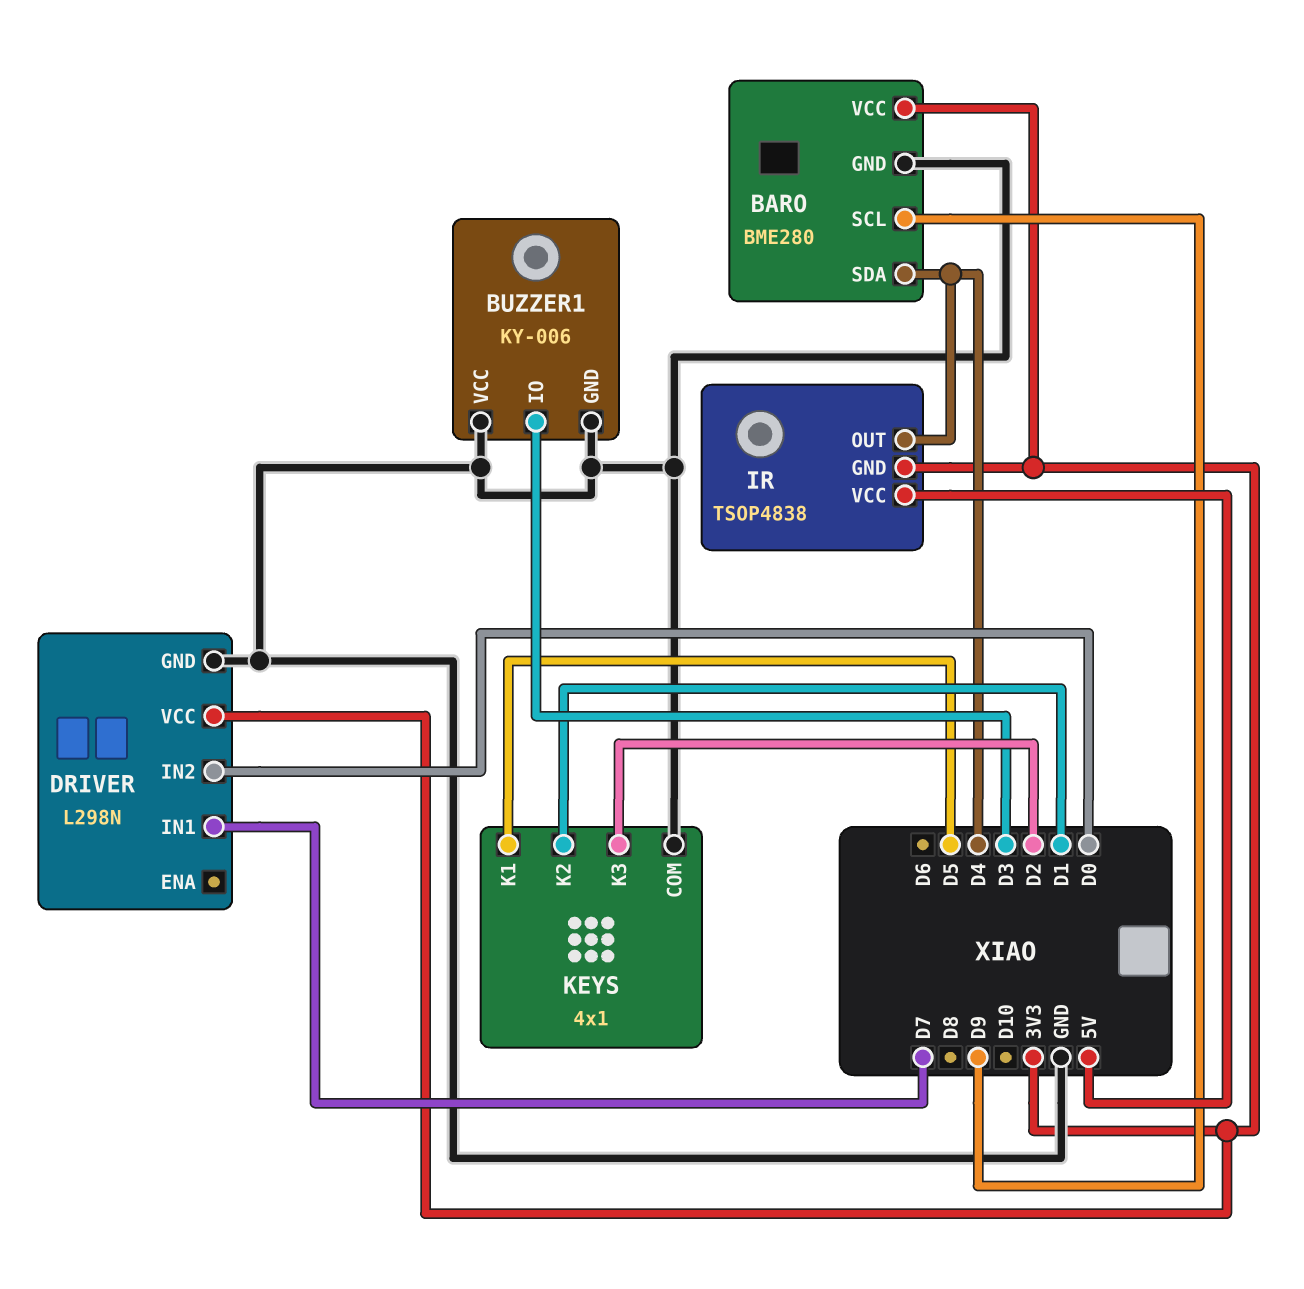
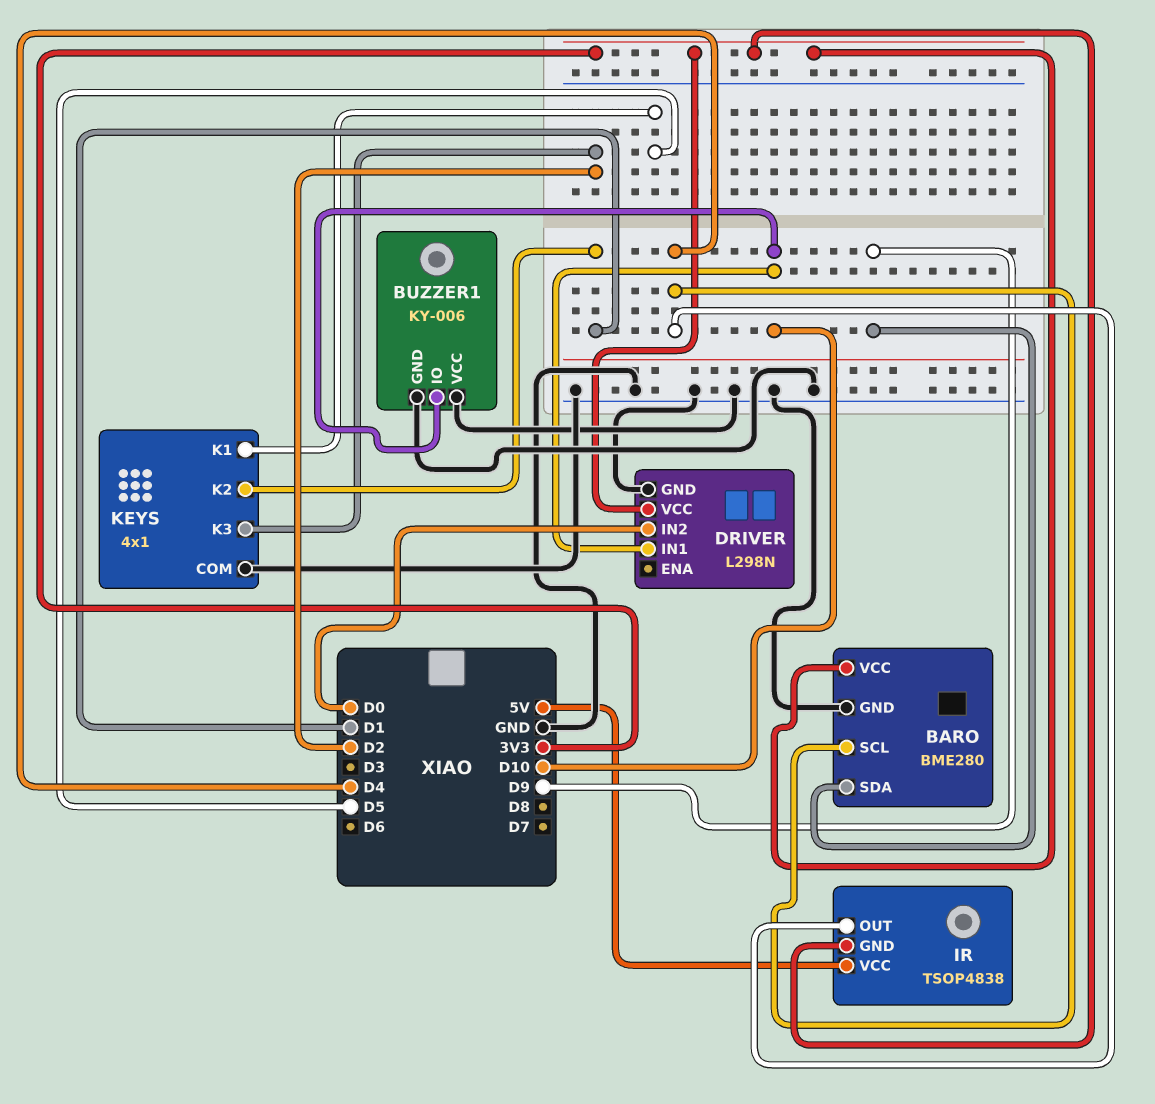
BARO pin SCL: D9 -> D4
BARO pin SDA: D4 -> D9
BUZZER1 pin IO: D3 -> D10
DRIVER pin IN1: D7 -> D10

